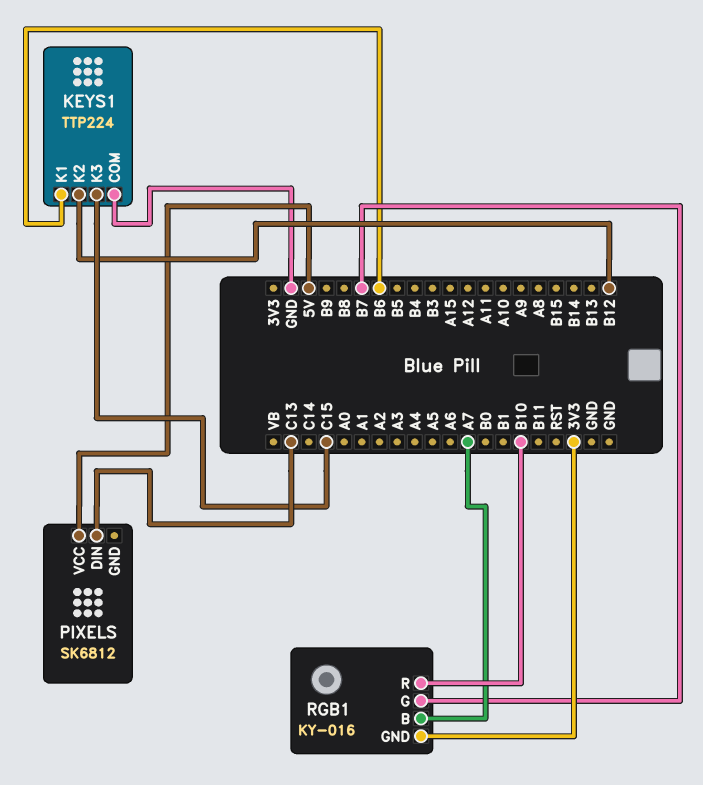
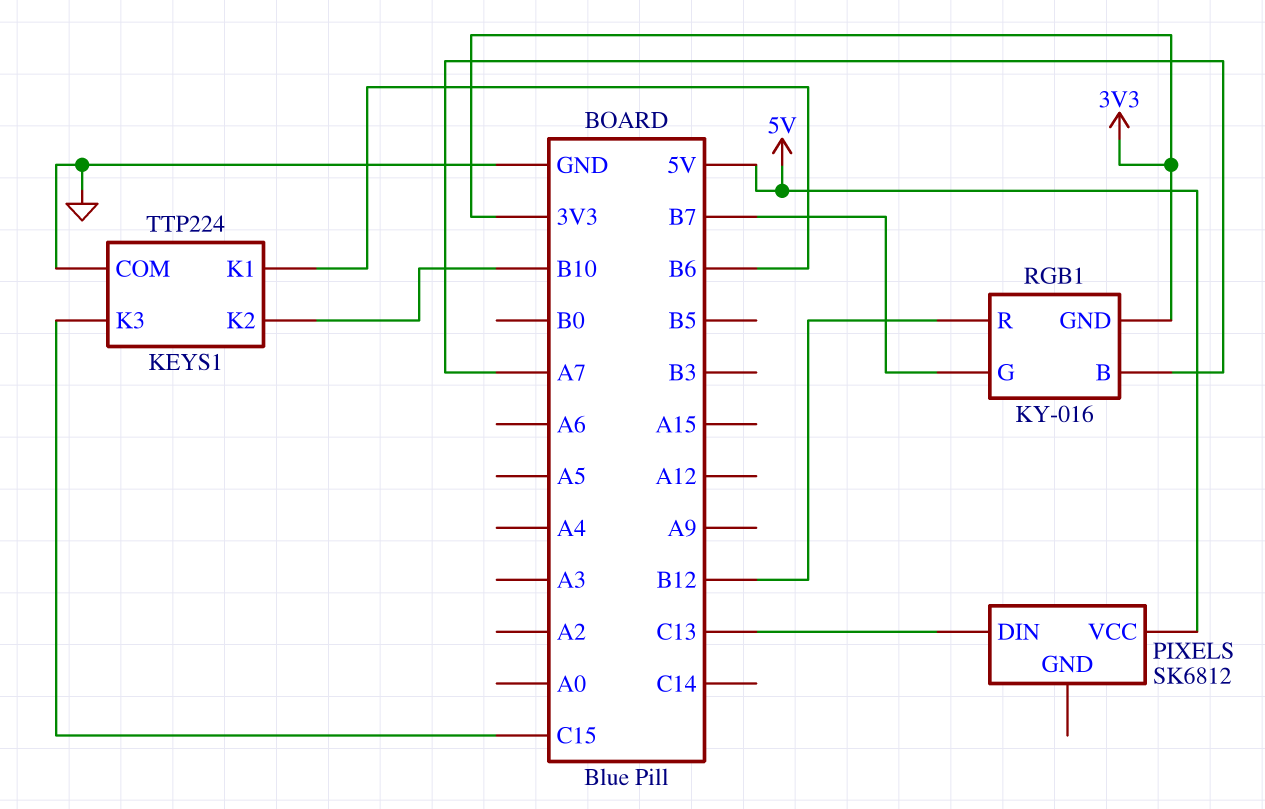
KEYS1 pin K2: B12 -> B10
RGB1 pin R: B10 -> B12

